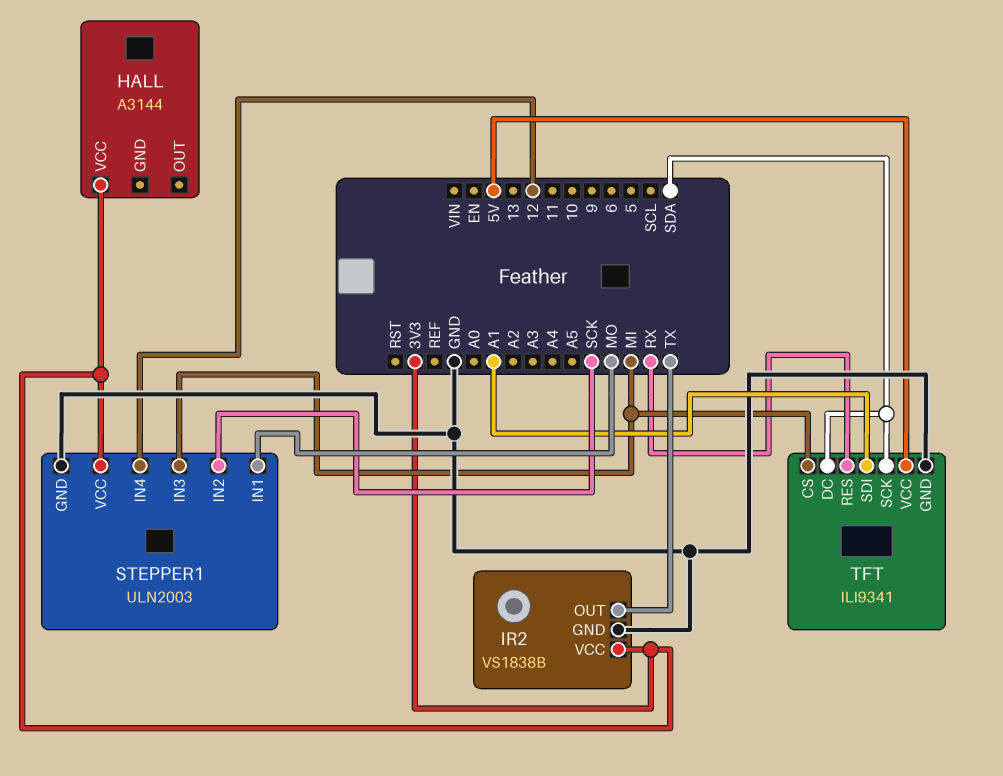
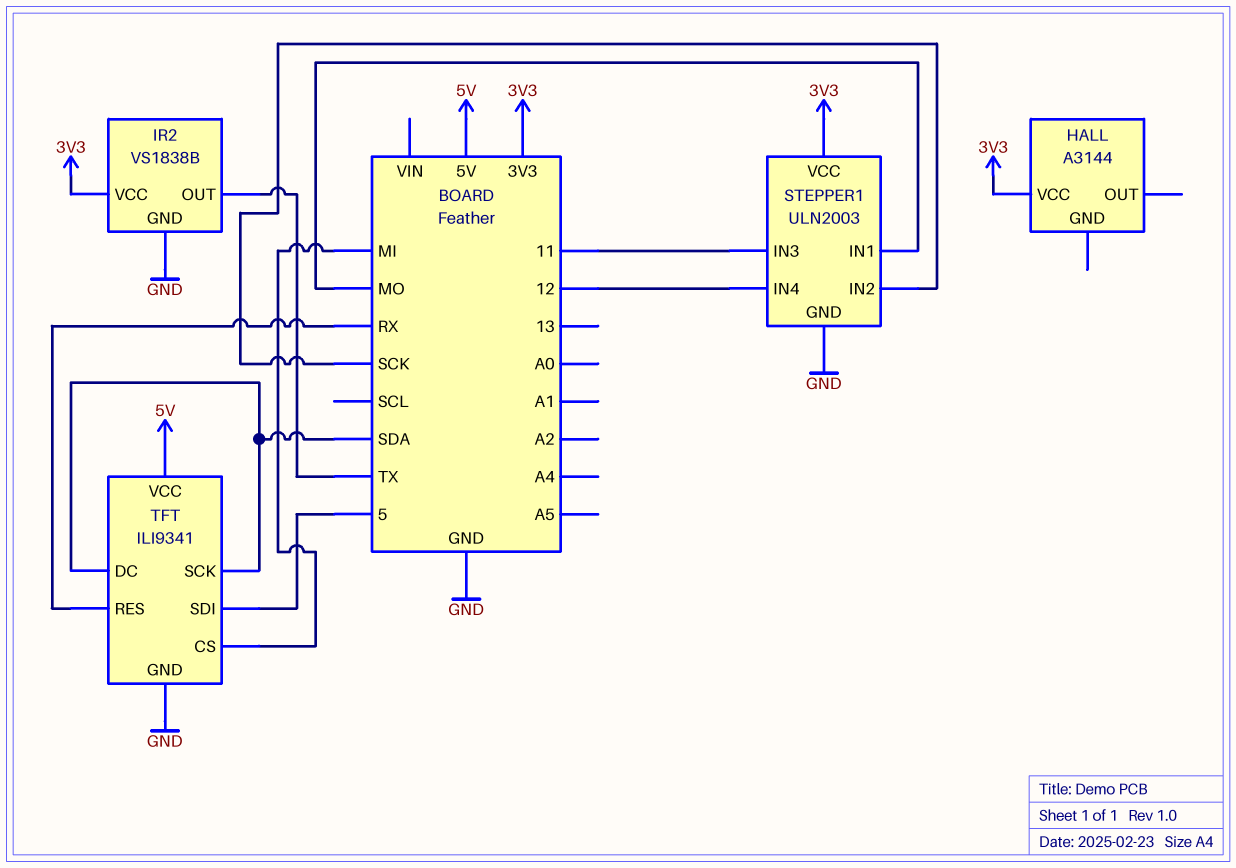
STEPPER1 pin IN3: MI -> 11
TFT pin SDI: A1 -> 5

